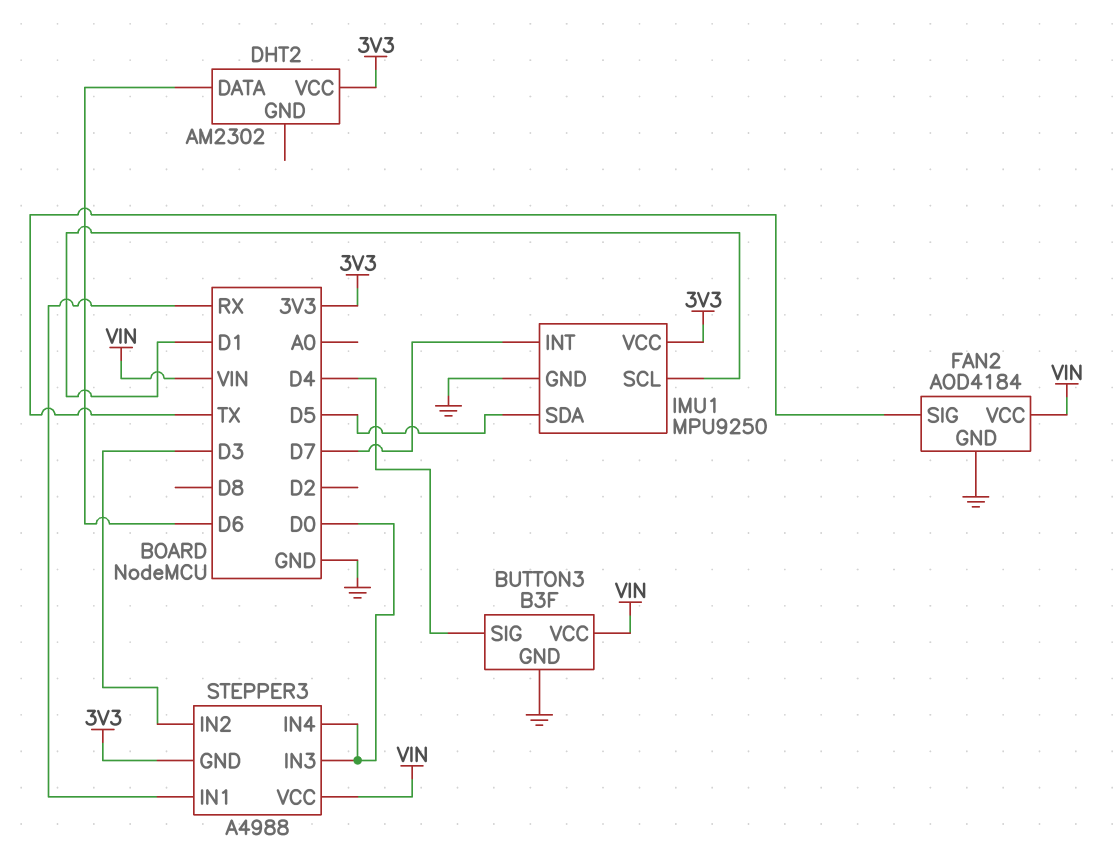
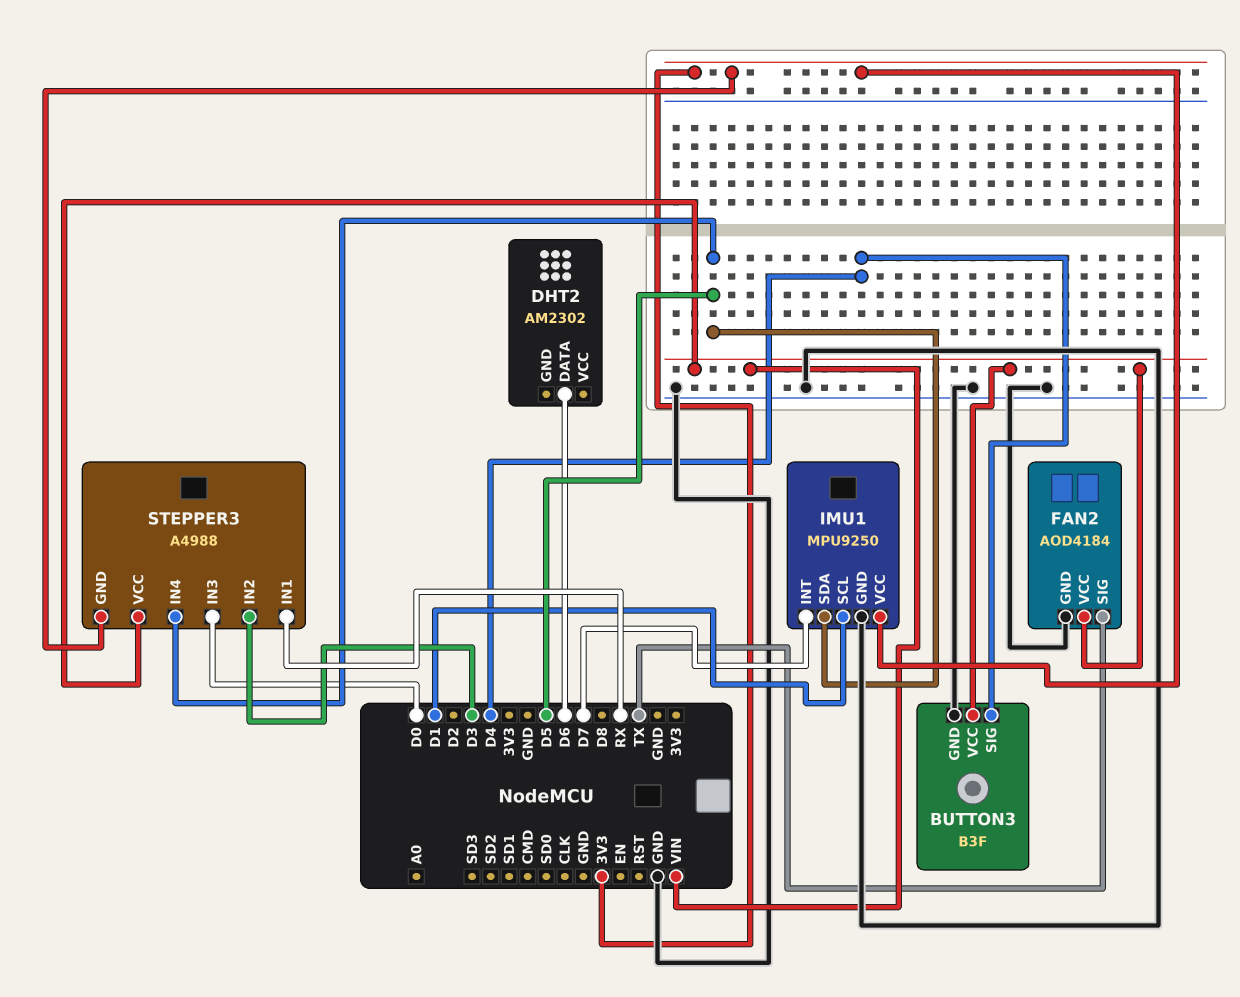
DHT2 pin VCC: 3V3 -> none
STEPPER3 pin IN4: D0 -> D5

